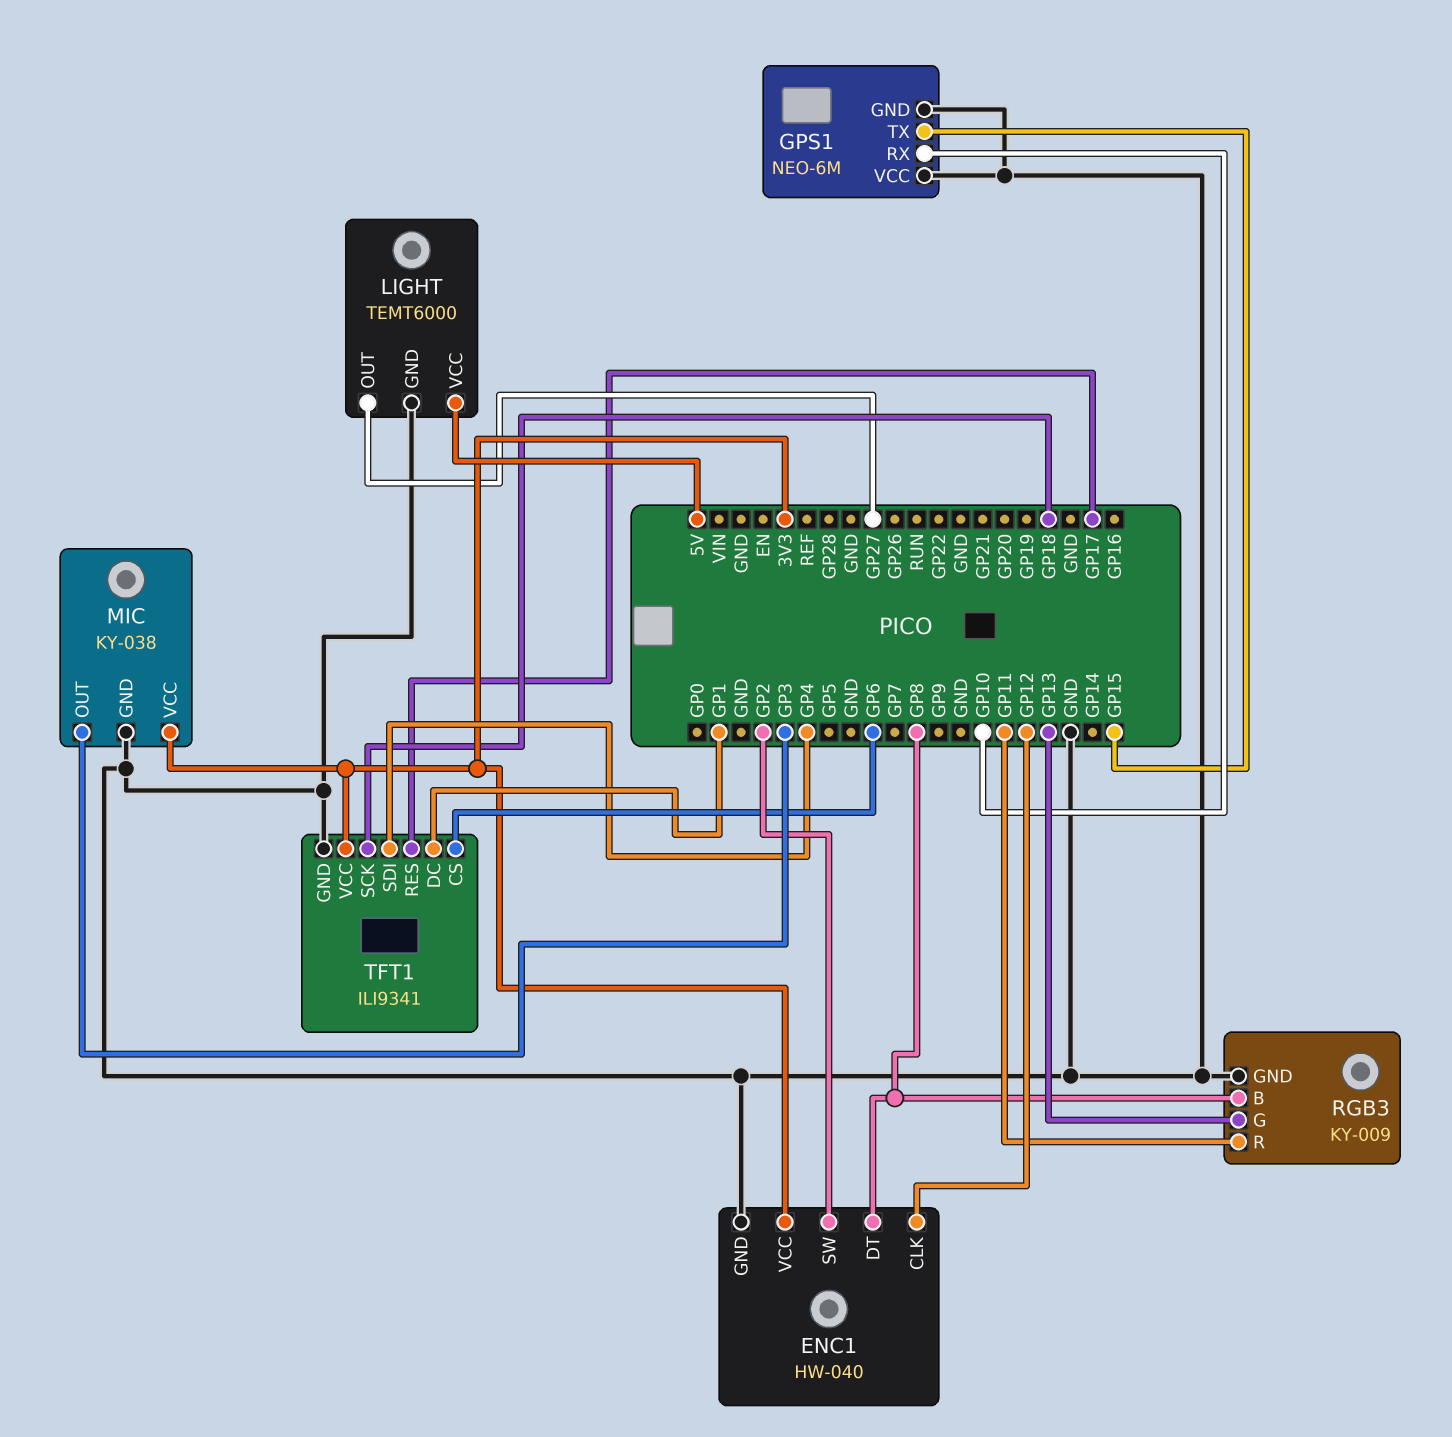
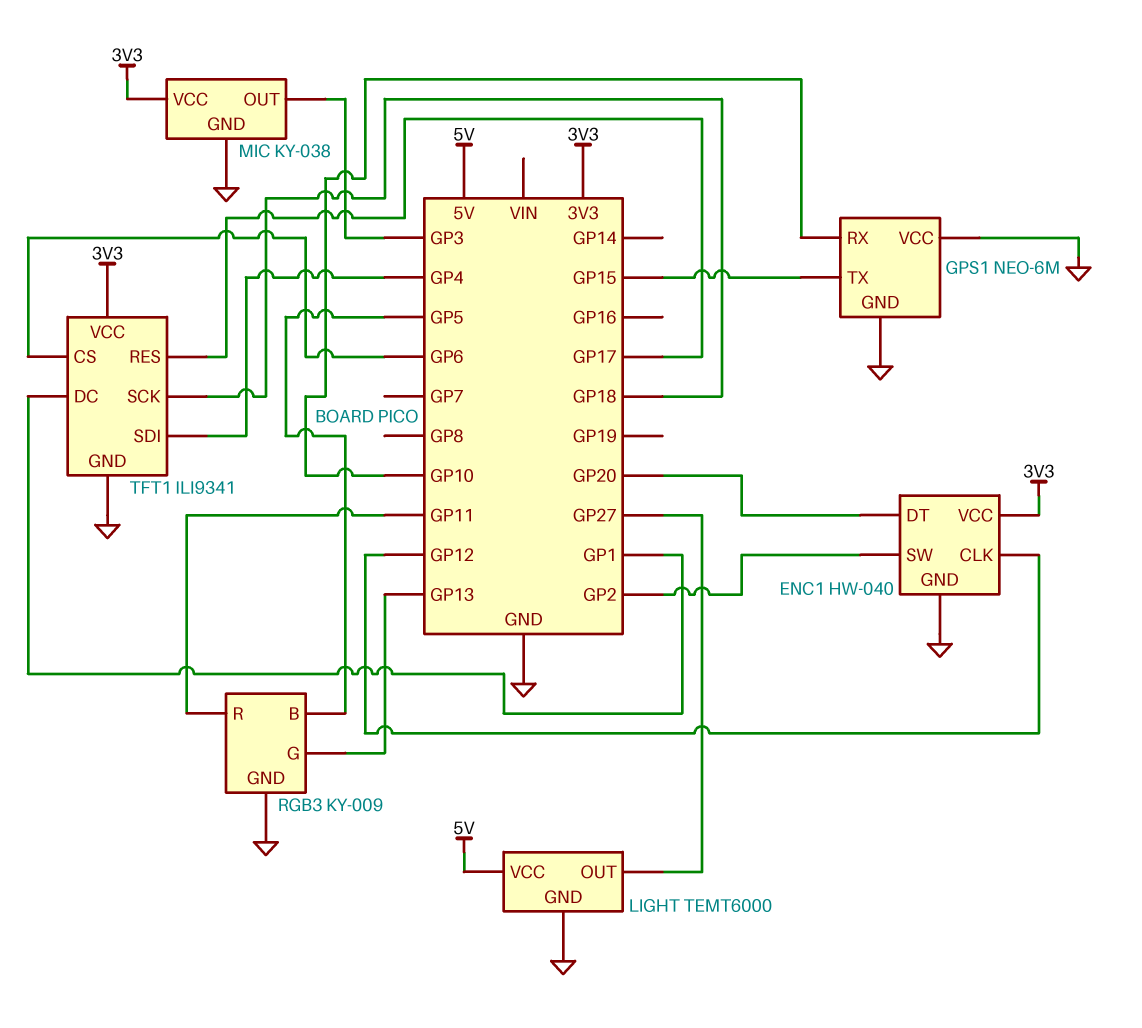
ENC1 pin DT: GP8 -> GP20
RGB3 pin B: GP8 -> GP5

